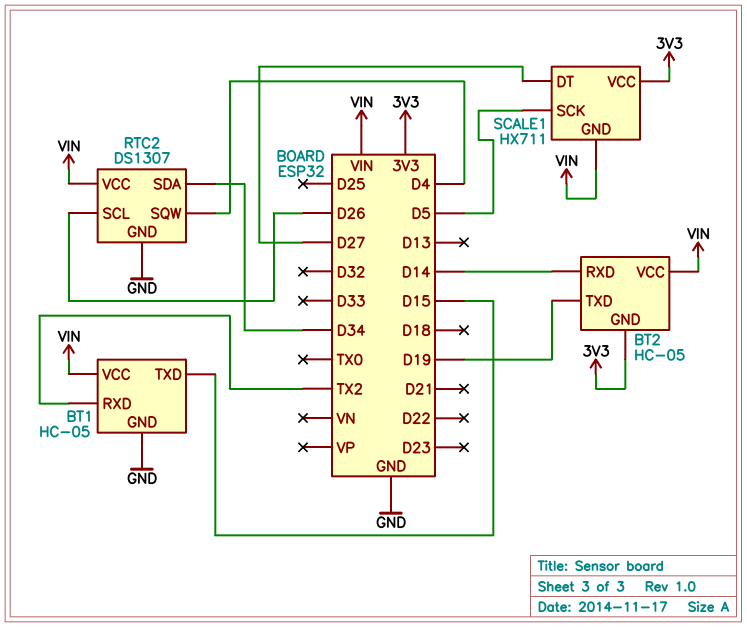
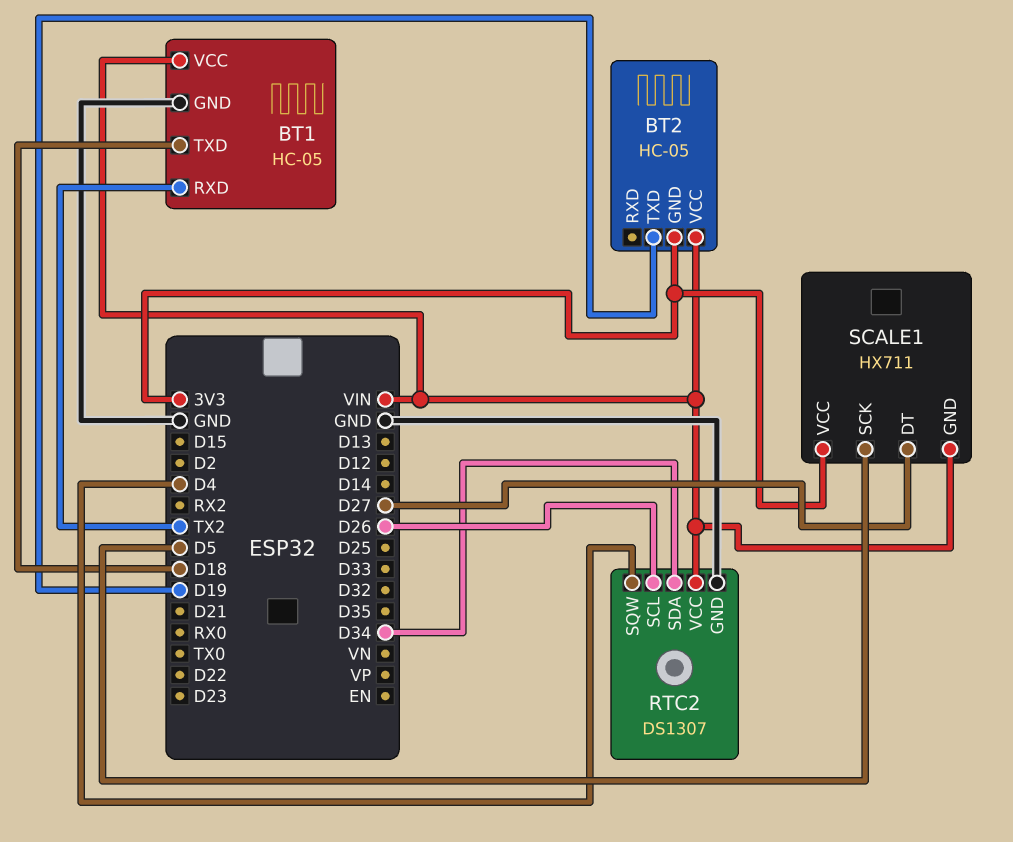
BT1 pin TXD: D15 -> D18
BT2 pin RXD: D14 -> none

